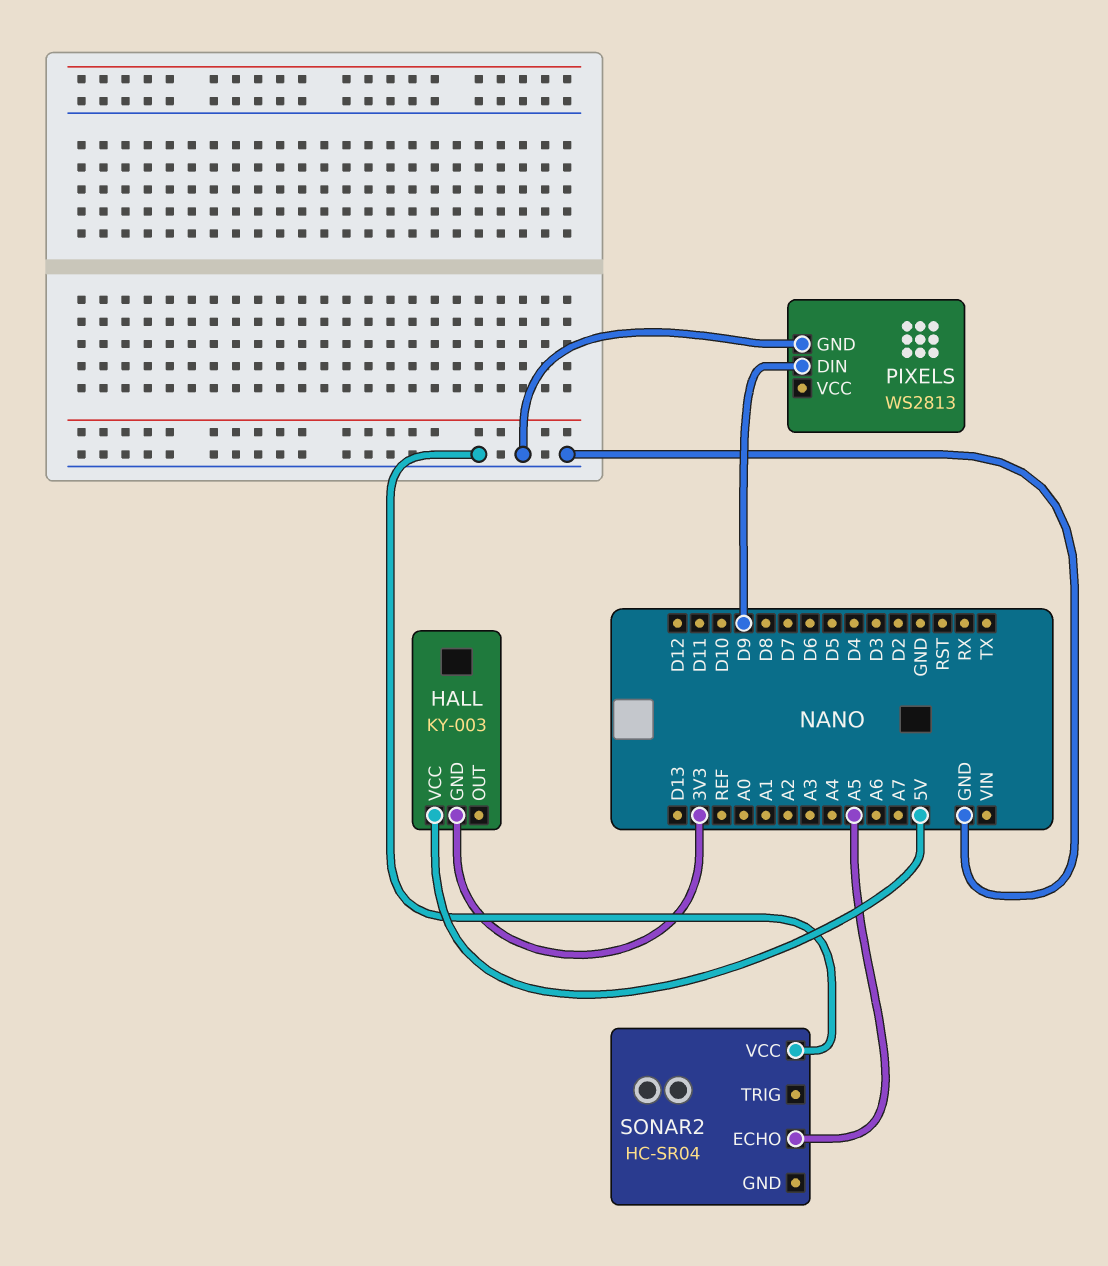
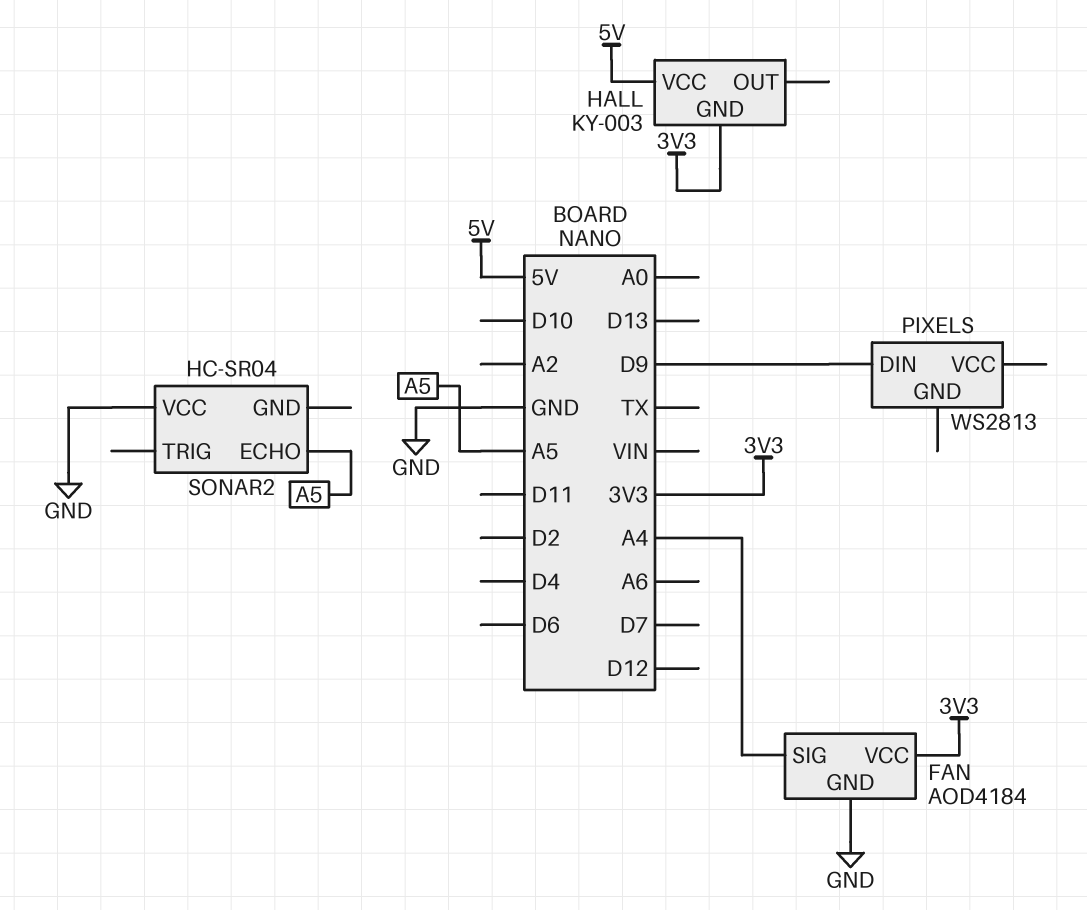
FAN: none -> AOD4184
FAN pin GND: none -> GND
FAN pin SIG: none -> A4
FAN pin VCC: none -> 3V3
PIXELS pin GND: GND -> none

